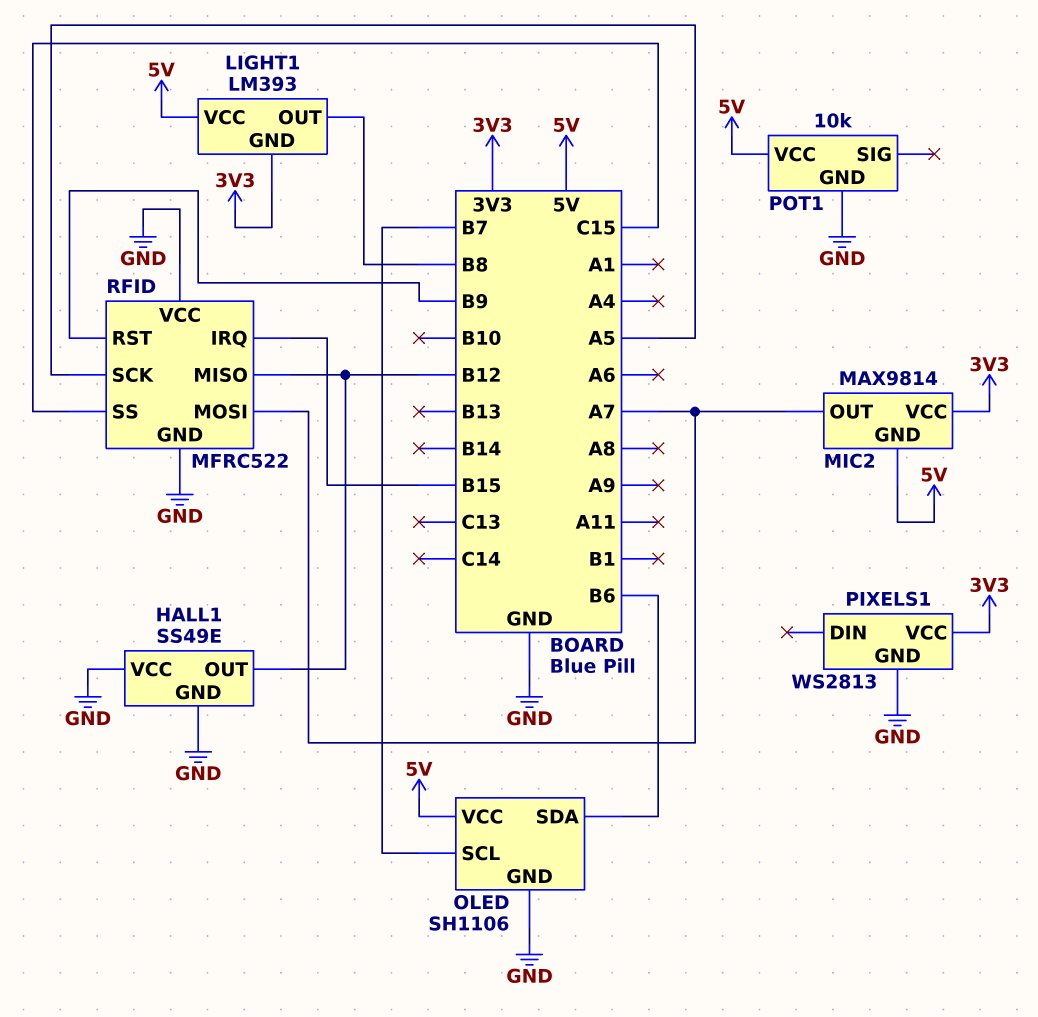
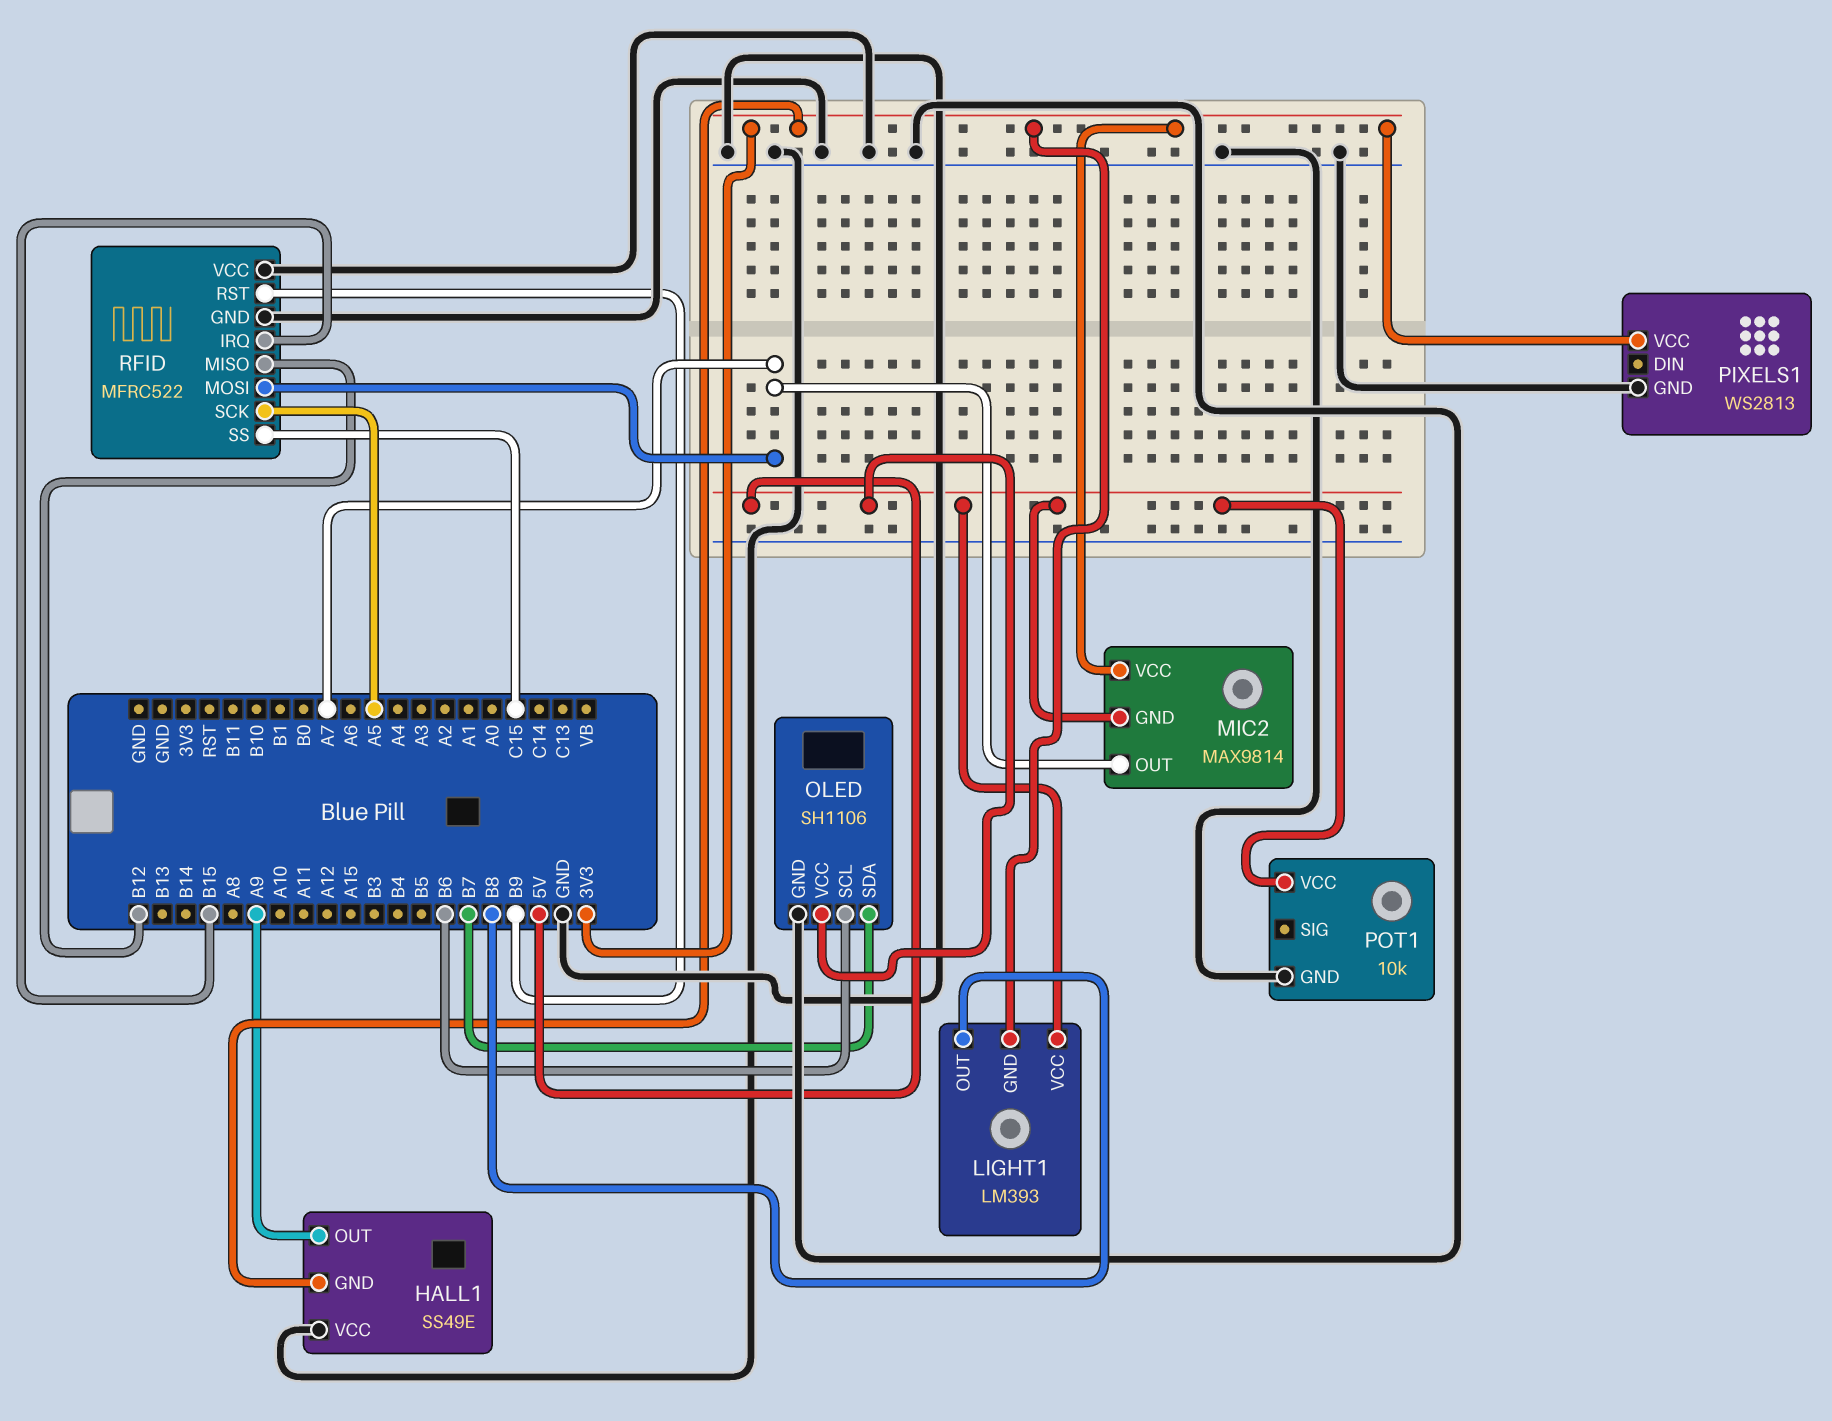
HALL1 pin GND: GND -> 3V3
HALL1 pin OUT: B12 -> A9
OLED pin SCL: B7 -> B6
OLED pin SDA: B6 -> B7

